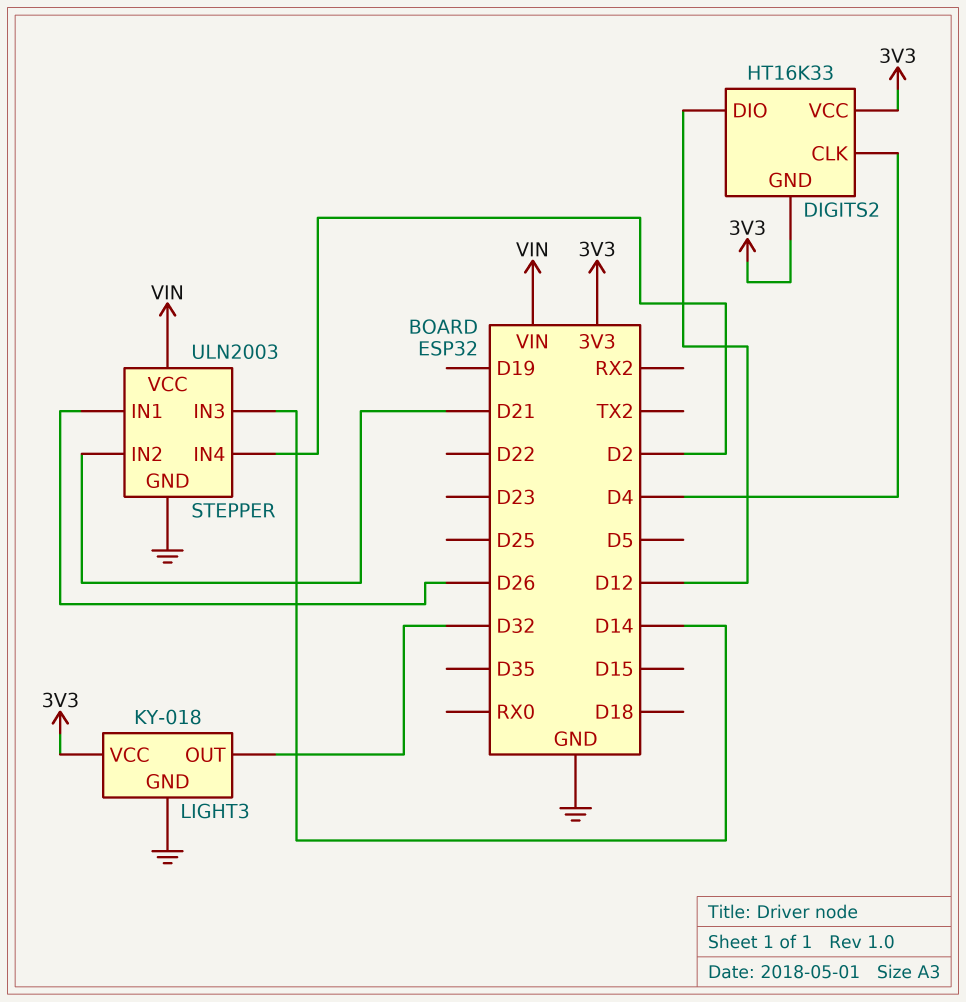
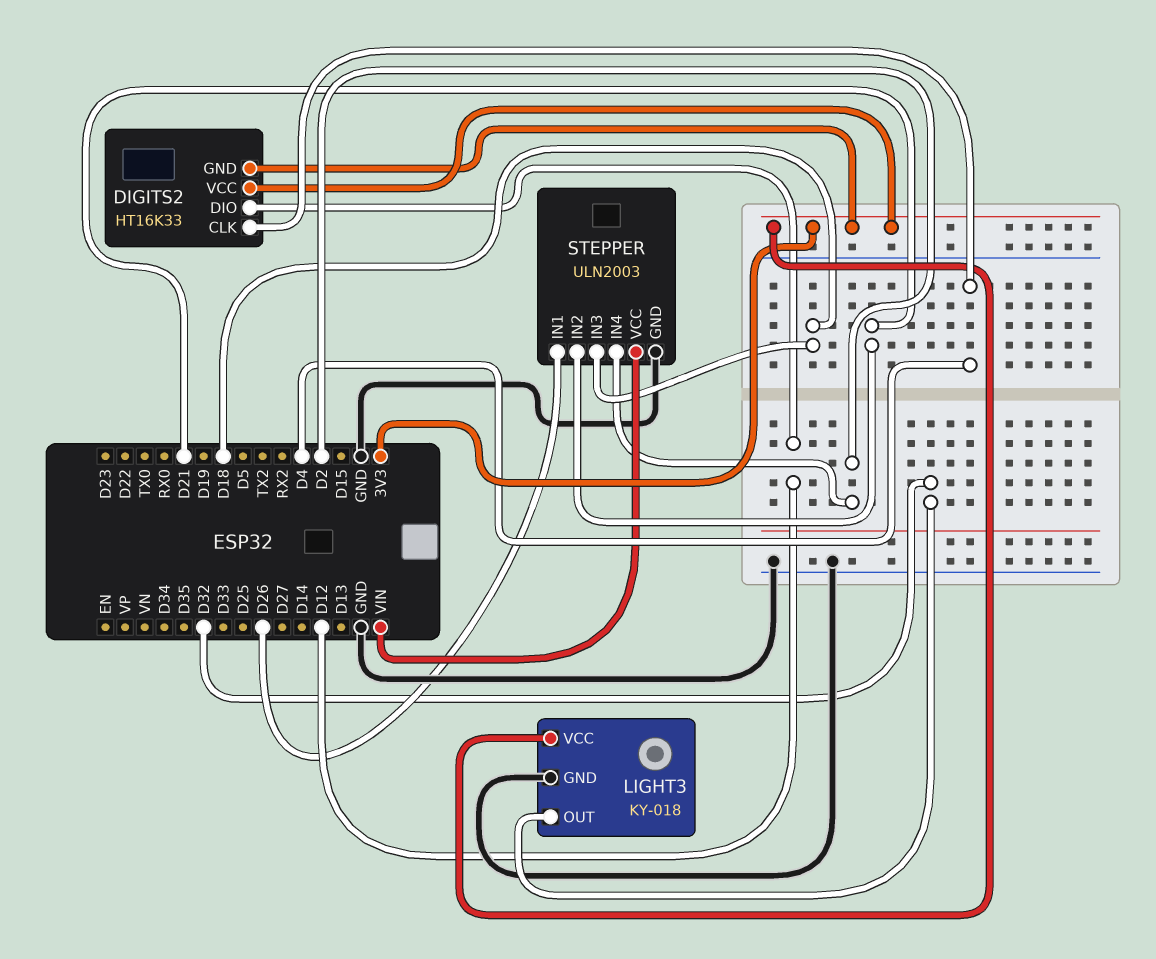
STEPPER pin IN3: D14 -> D18

